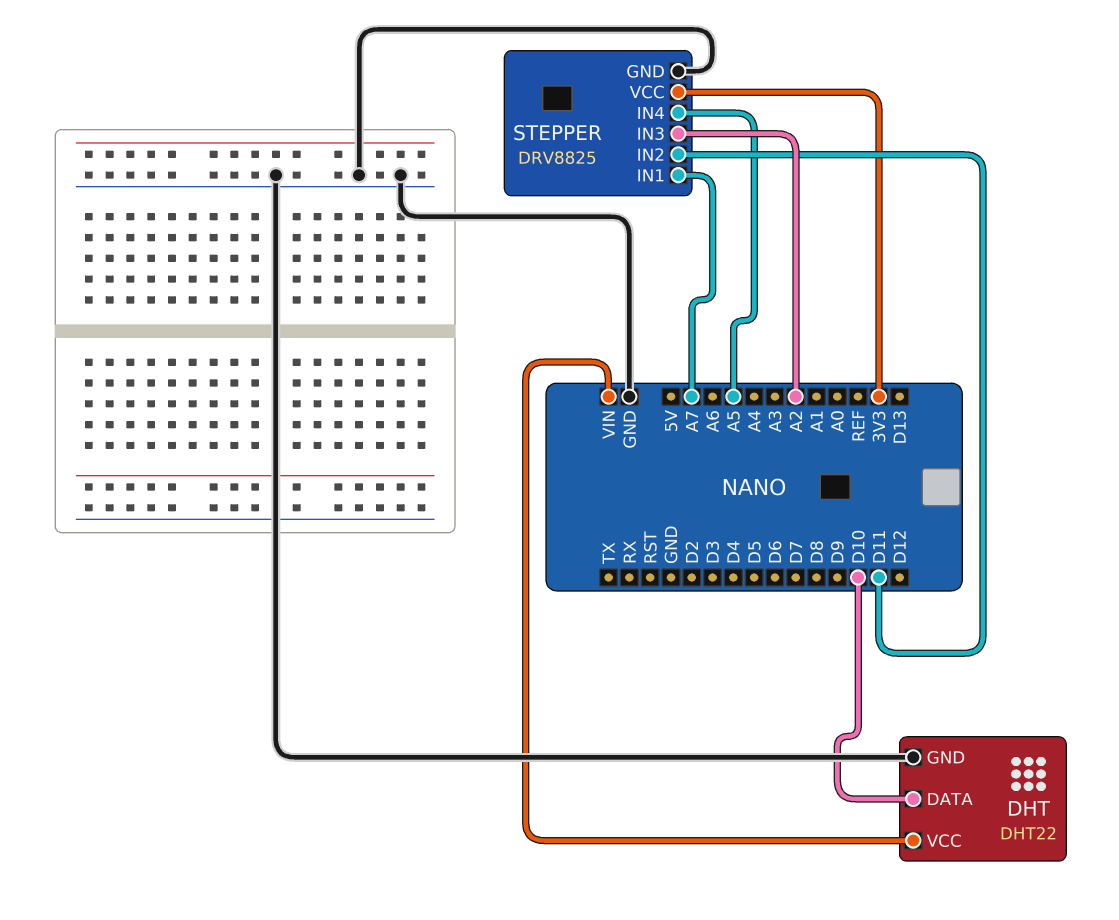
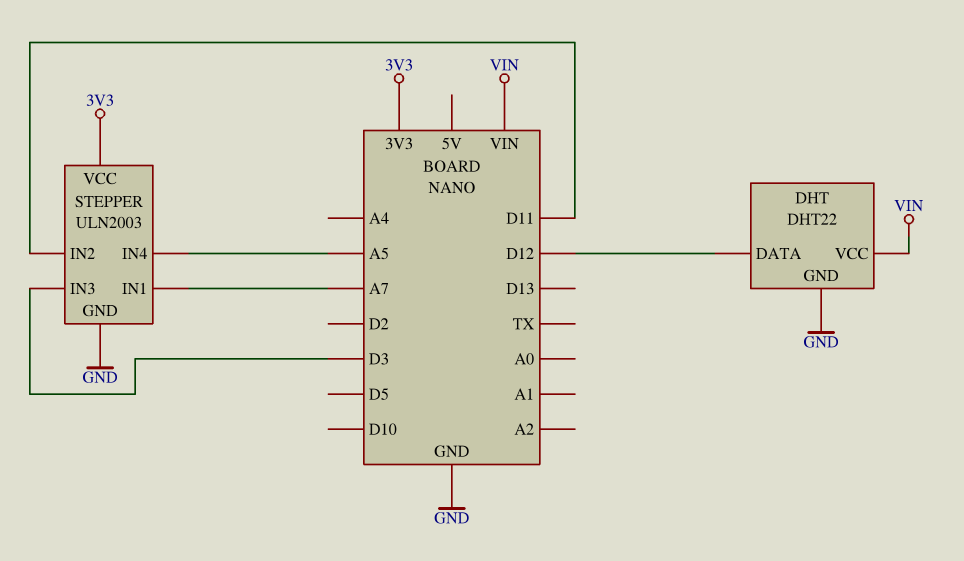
DHT pin DATA: D10 -> D12
STEPPER: DRV8825 -> ULN2003
STEPPER pin IN3: A2 -> D3

